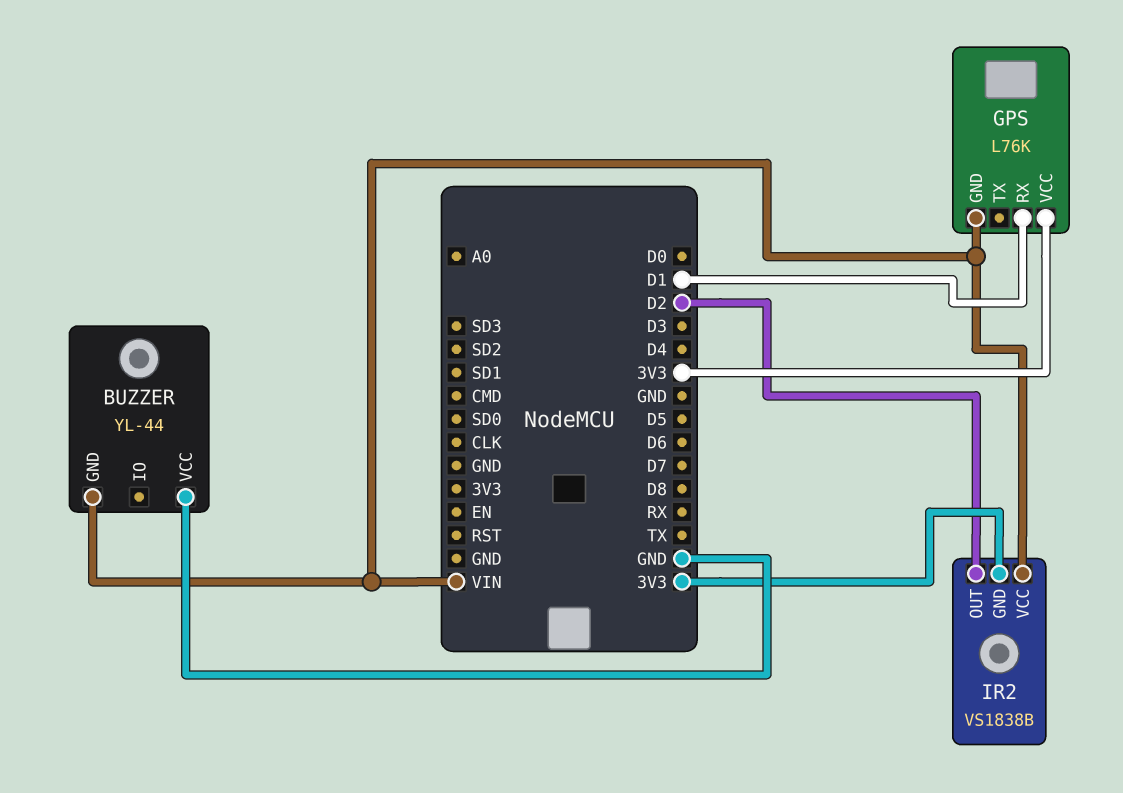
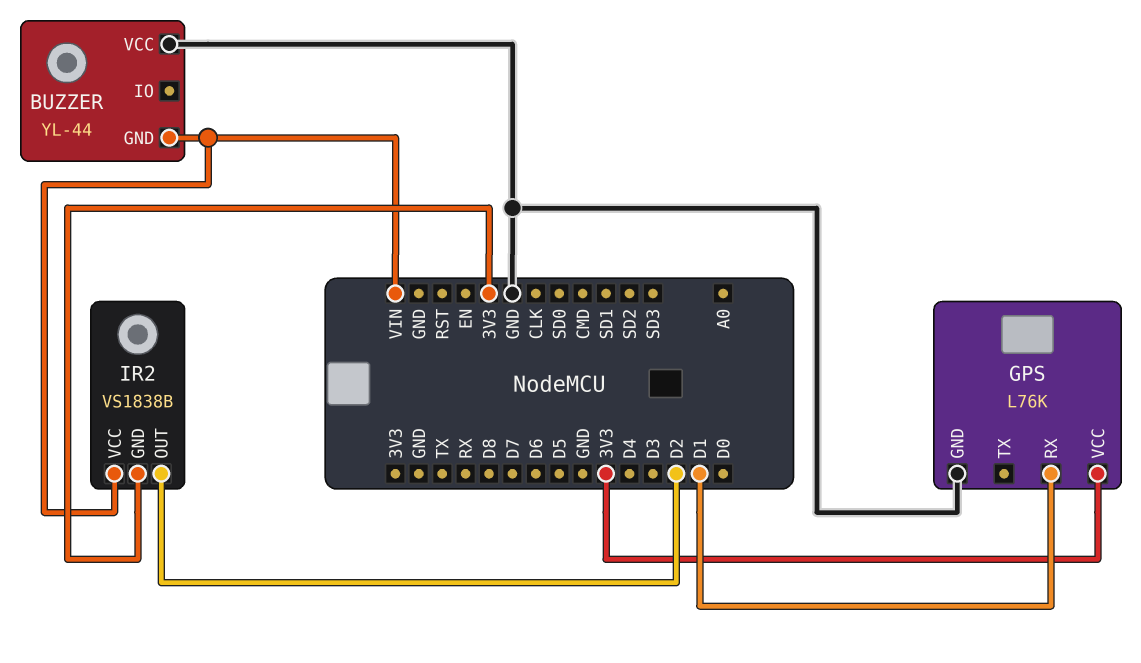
GPS pin GND: VIN -> GND

